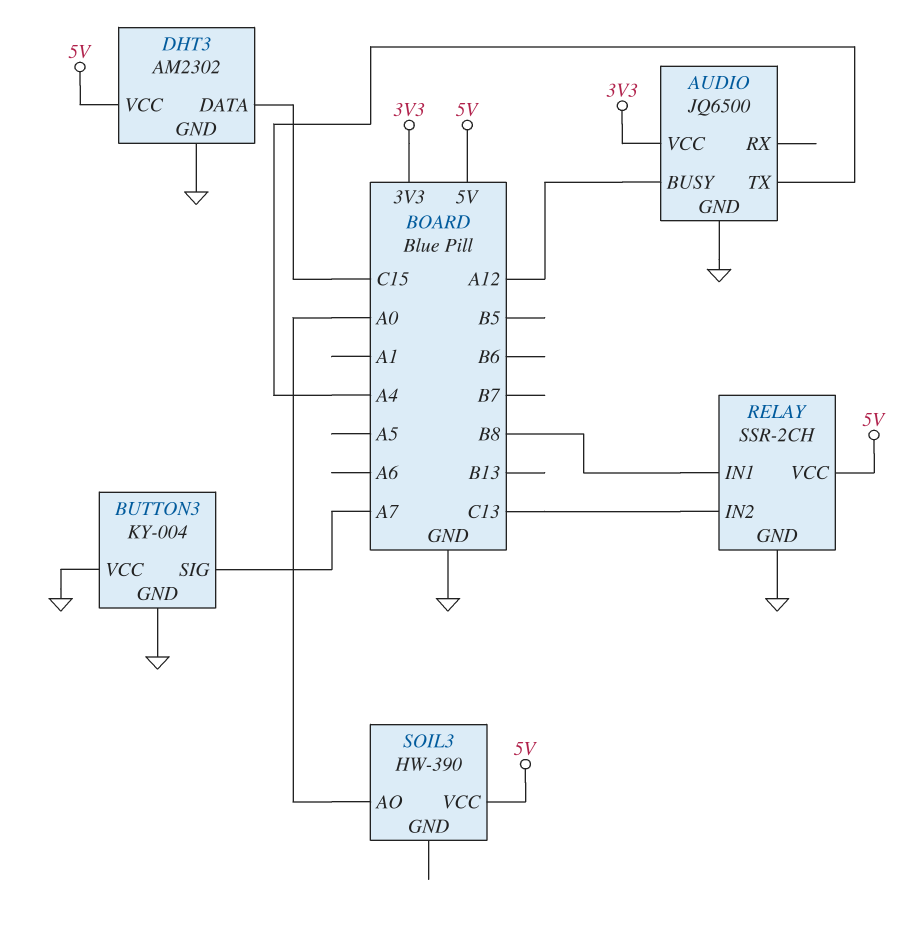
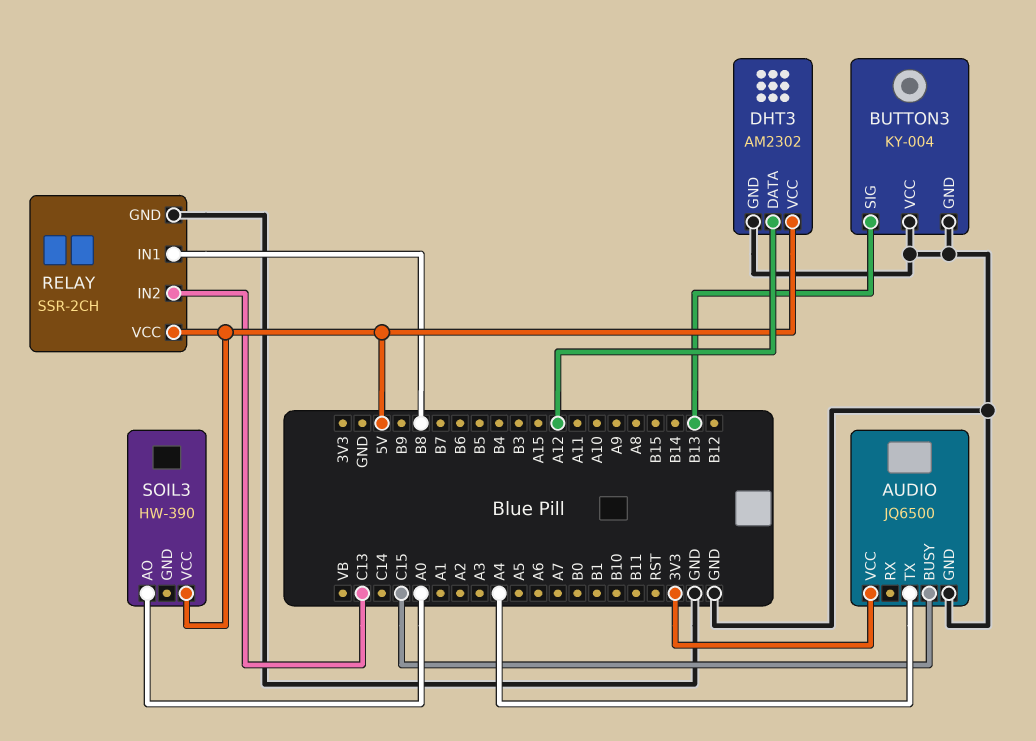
AUDIO pin BUSY: A12 -> C15
BUTTON3 pin SIG: A7 -> B13
DHT3 pin DATA: C15 -> A12

